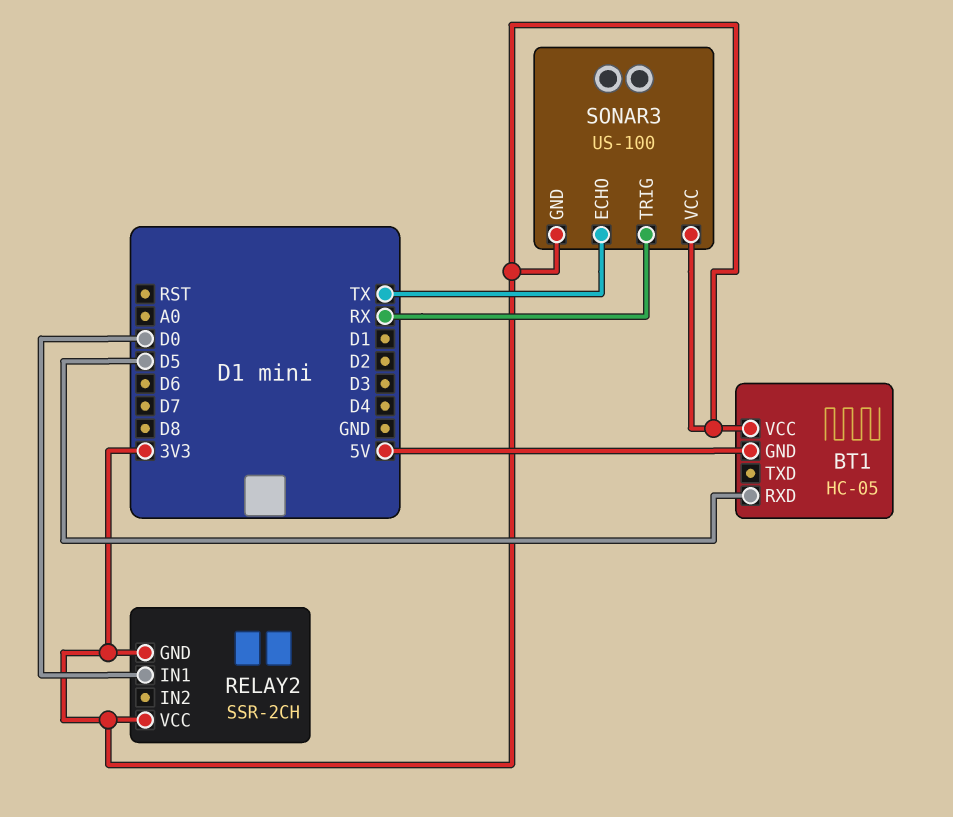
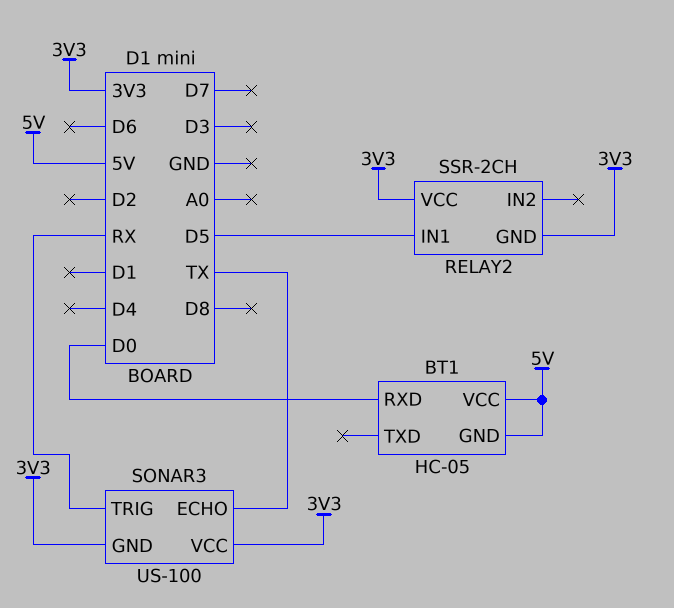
BT1 pin RXD: D5 -> D0
BT1 pin VCC: 3V3 -> 5V
RELAY2 pin IN1: D0 -> D5

